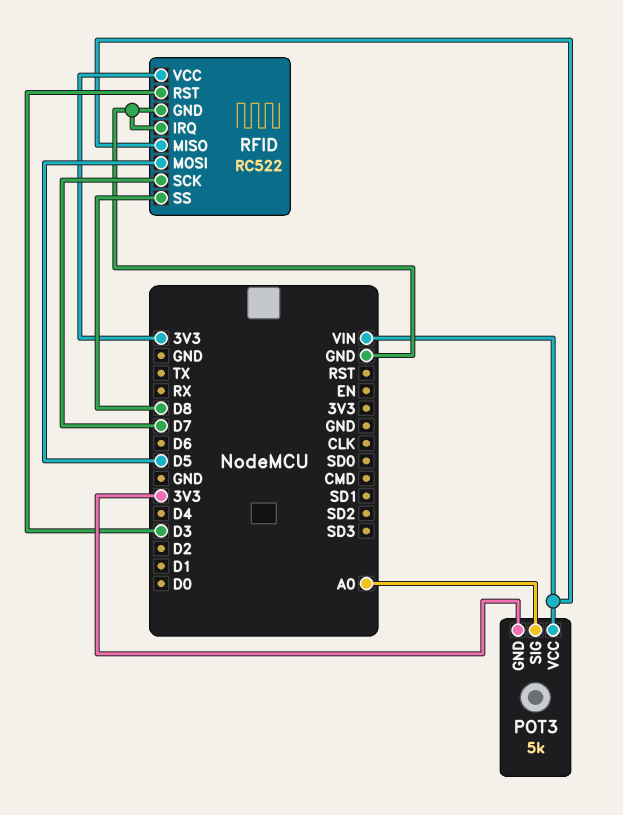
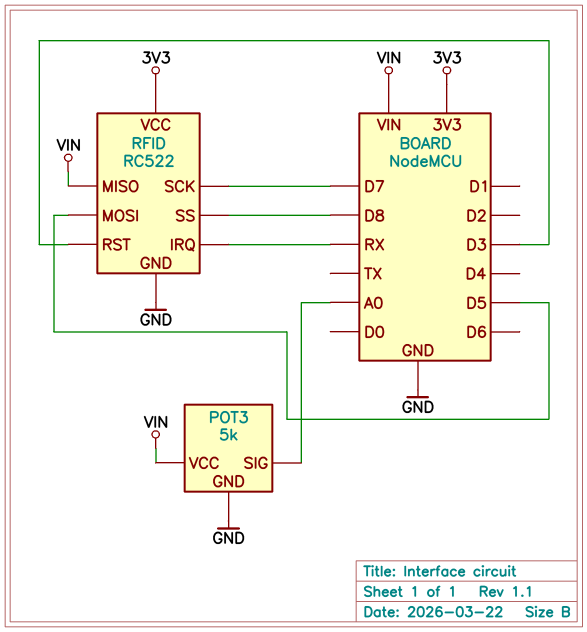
POT3 pin GND: 3V3 -> GND
RFID pin IRQ: GND -> RX

